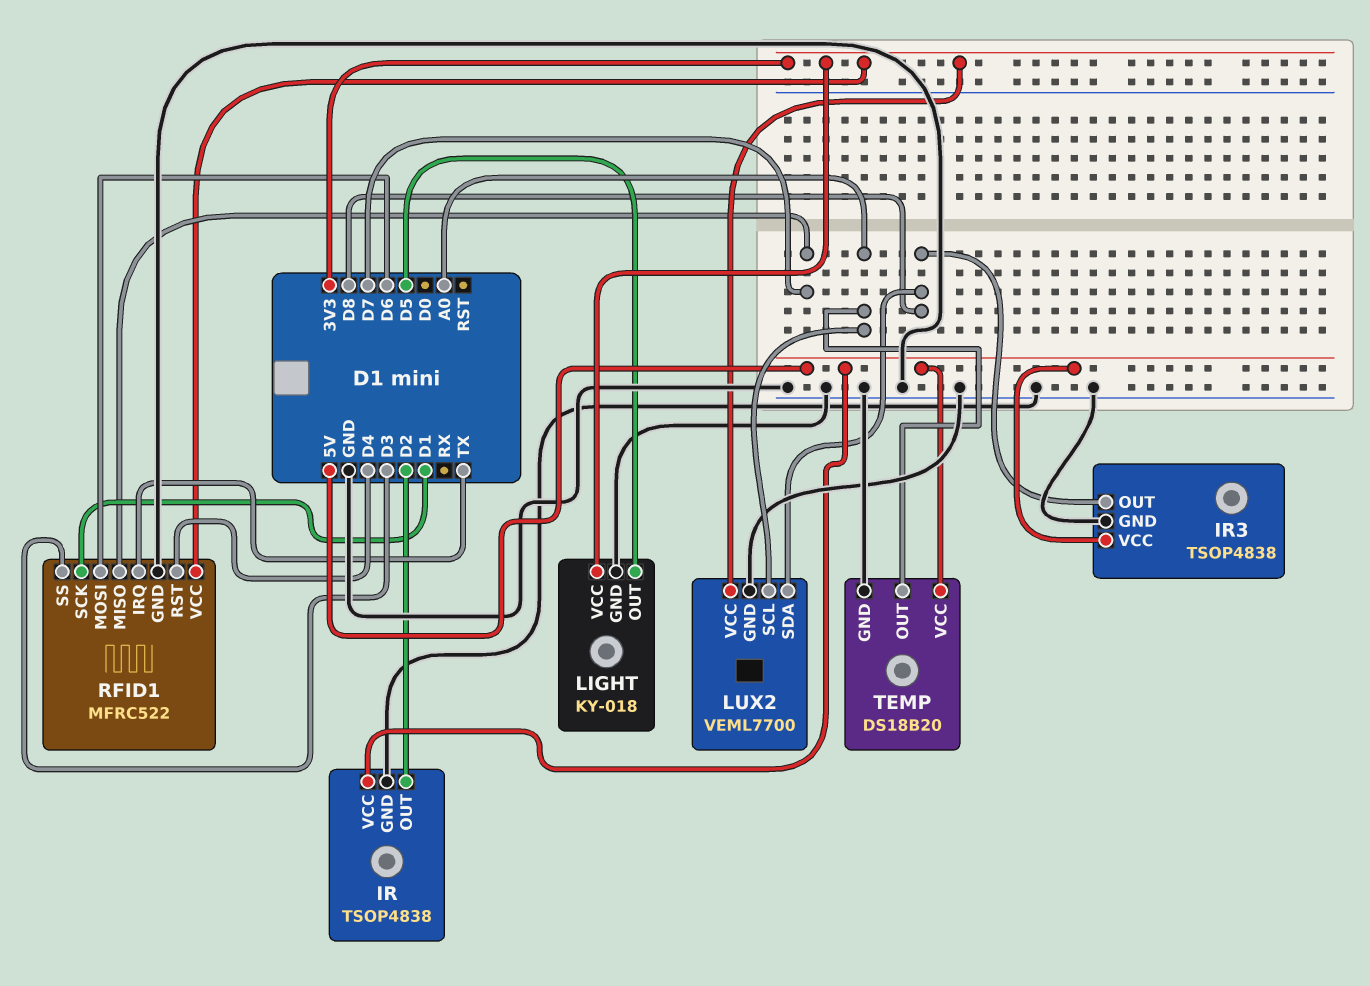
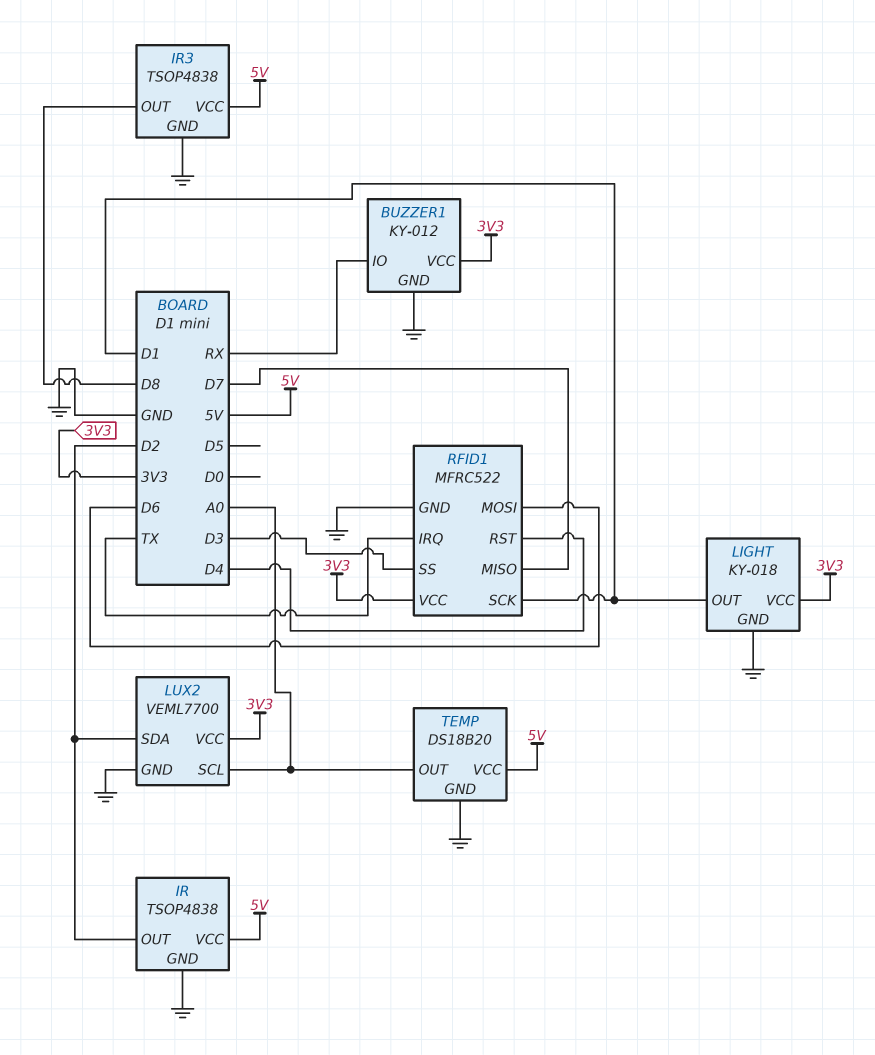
BUZZER1: none -> KY-012
BUZZER1 pin GND: none -> GND
BUZZER1 pin IO: none -> RX
BUZZER1 pin VCC: none -> 3V3
LIGHT pin OUT: D5 -> D1
LUX2 pin SDA: D8 -> D2

